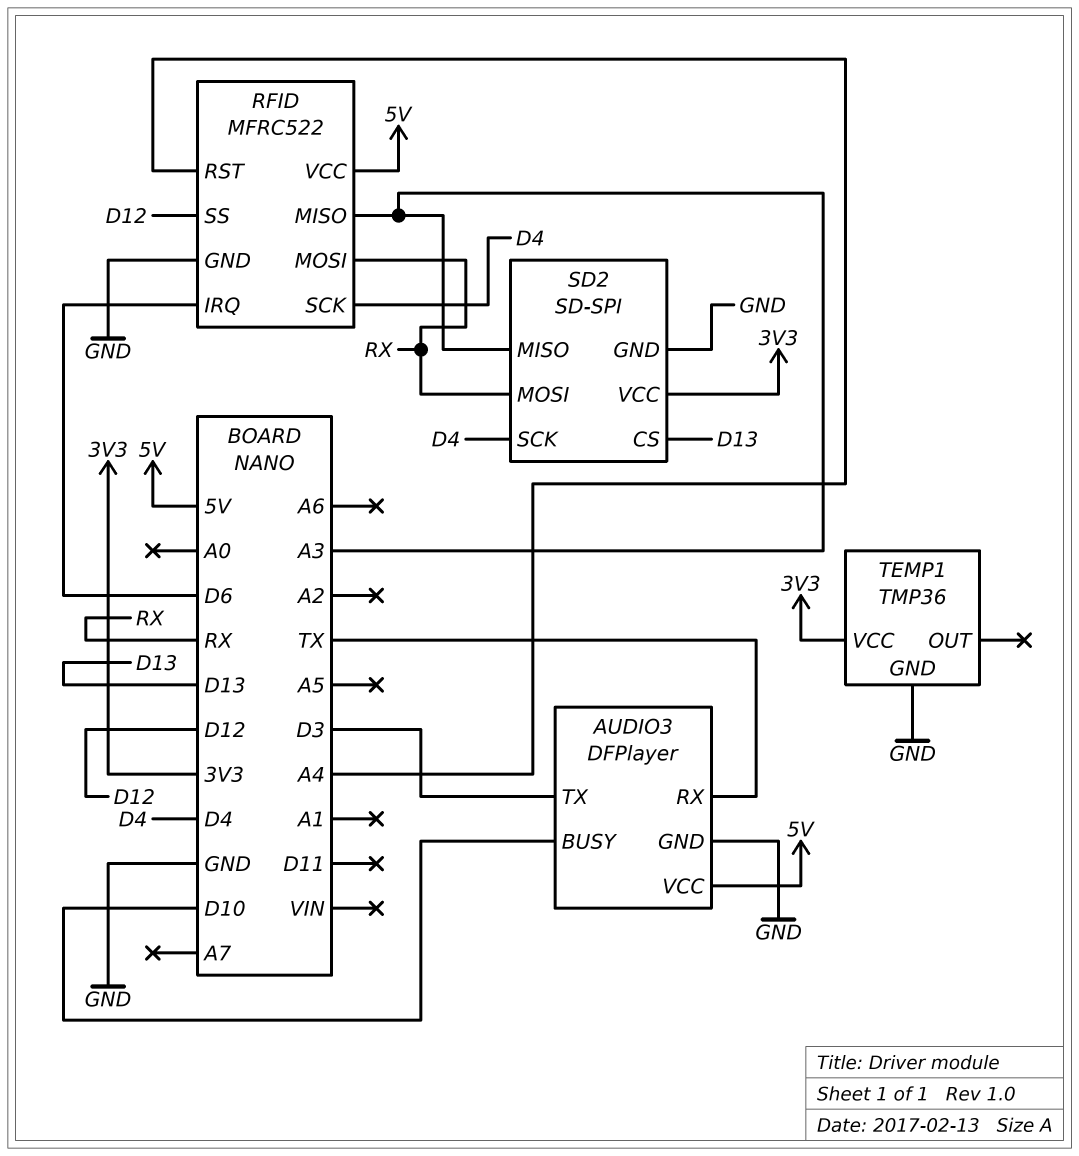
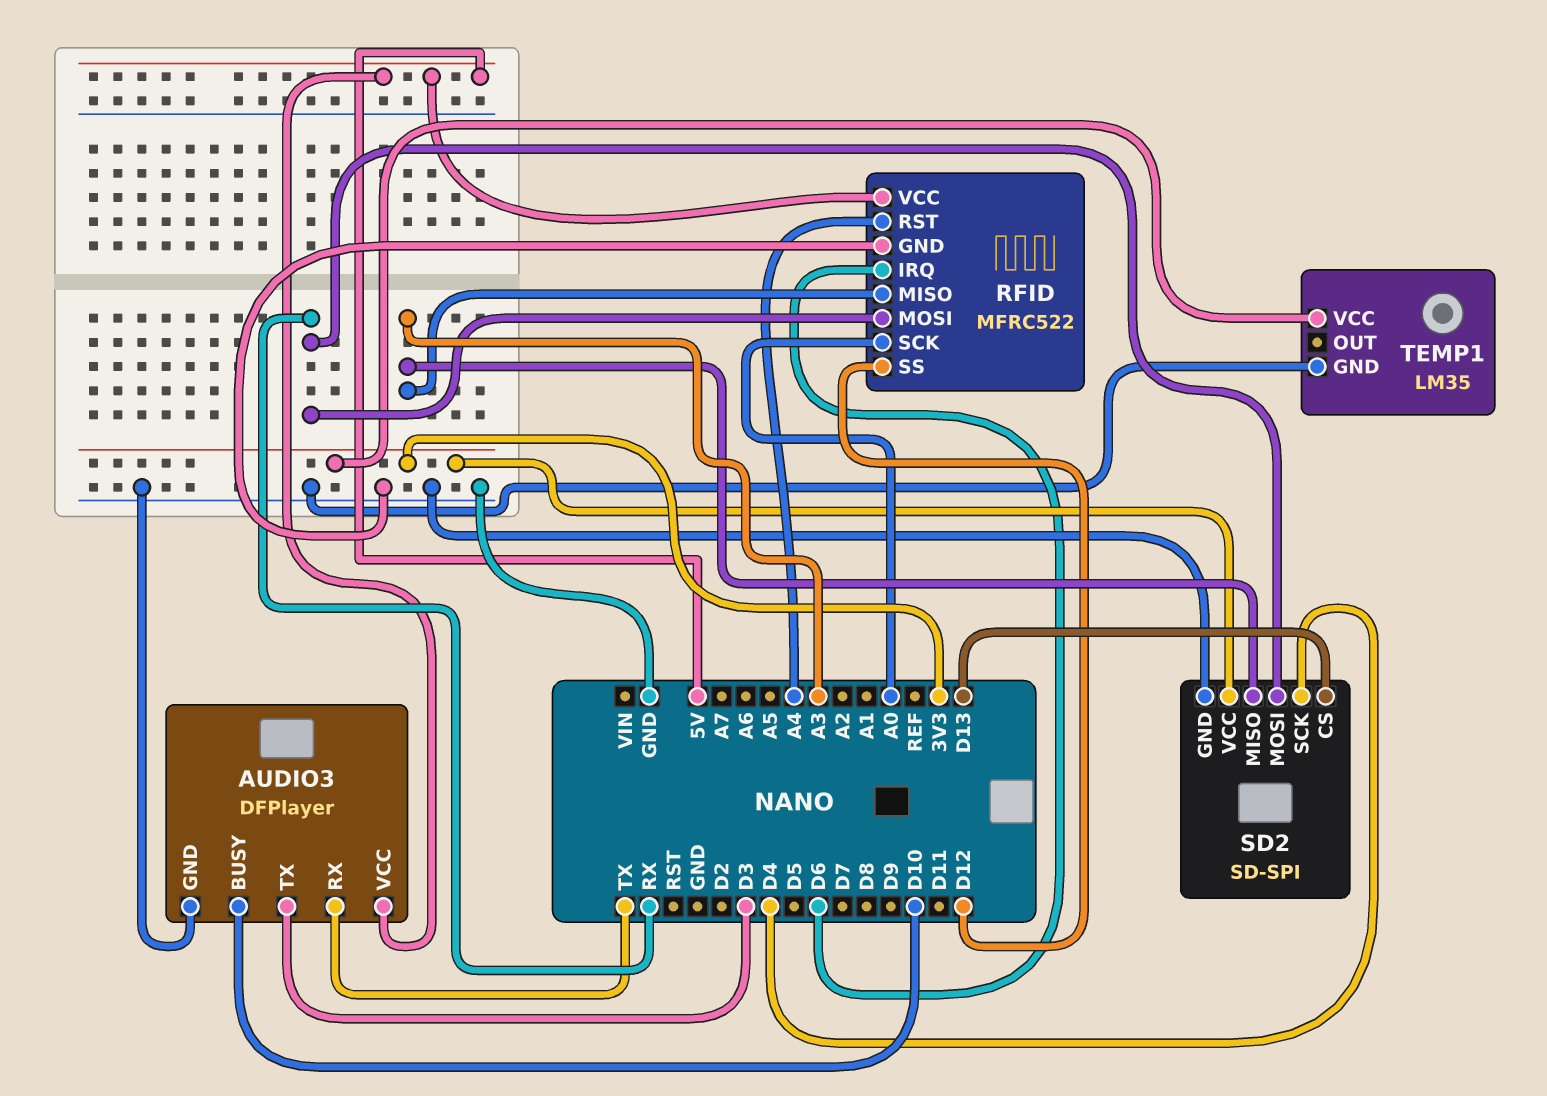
RFID pin SCK: D4 -> A0
TEMP1: TMP36 -> LM35

